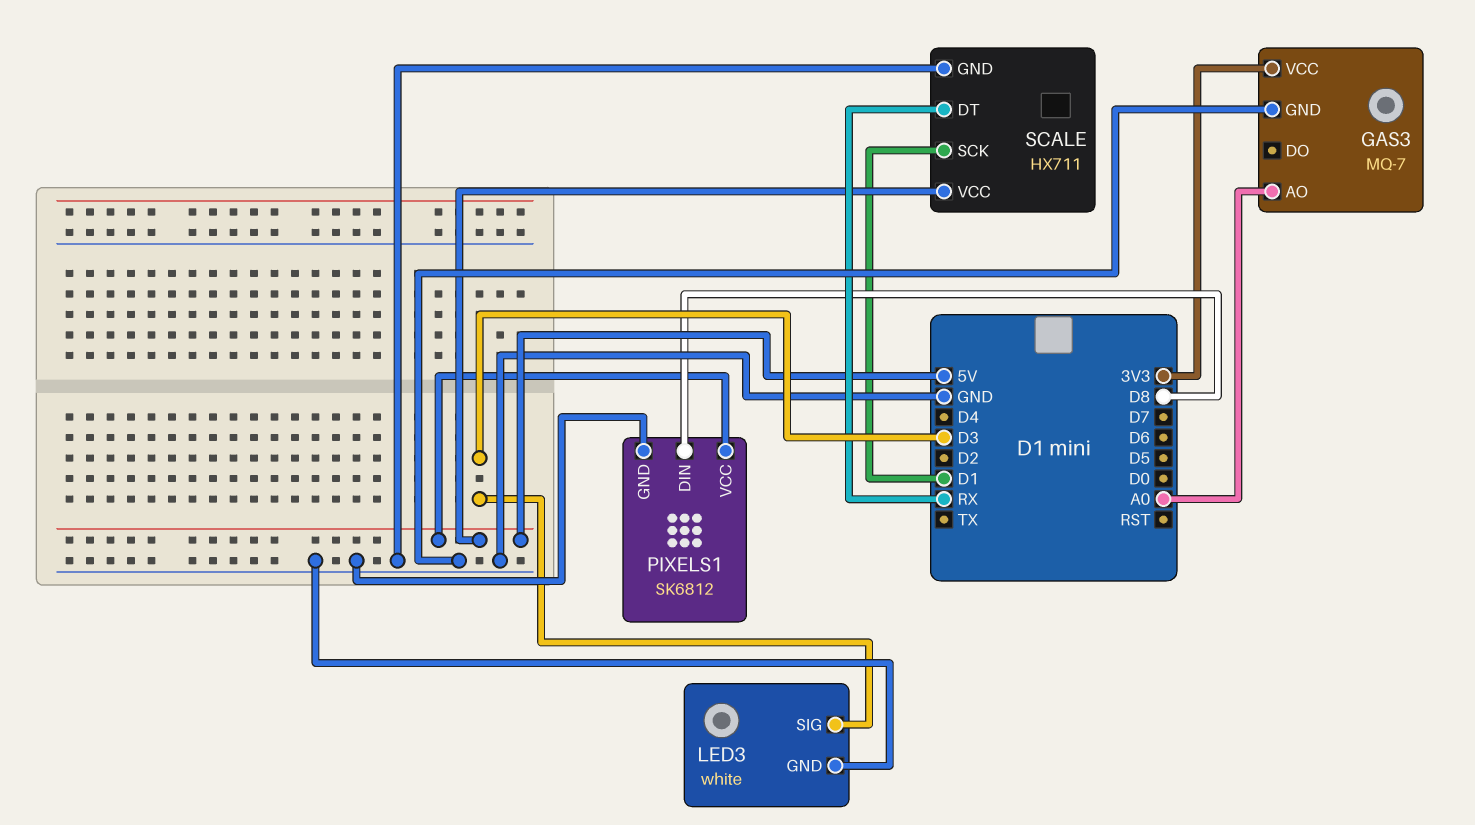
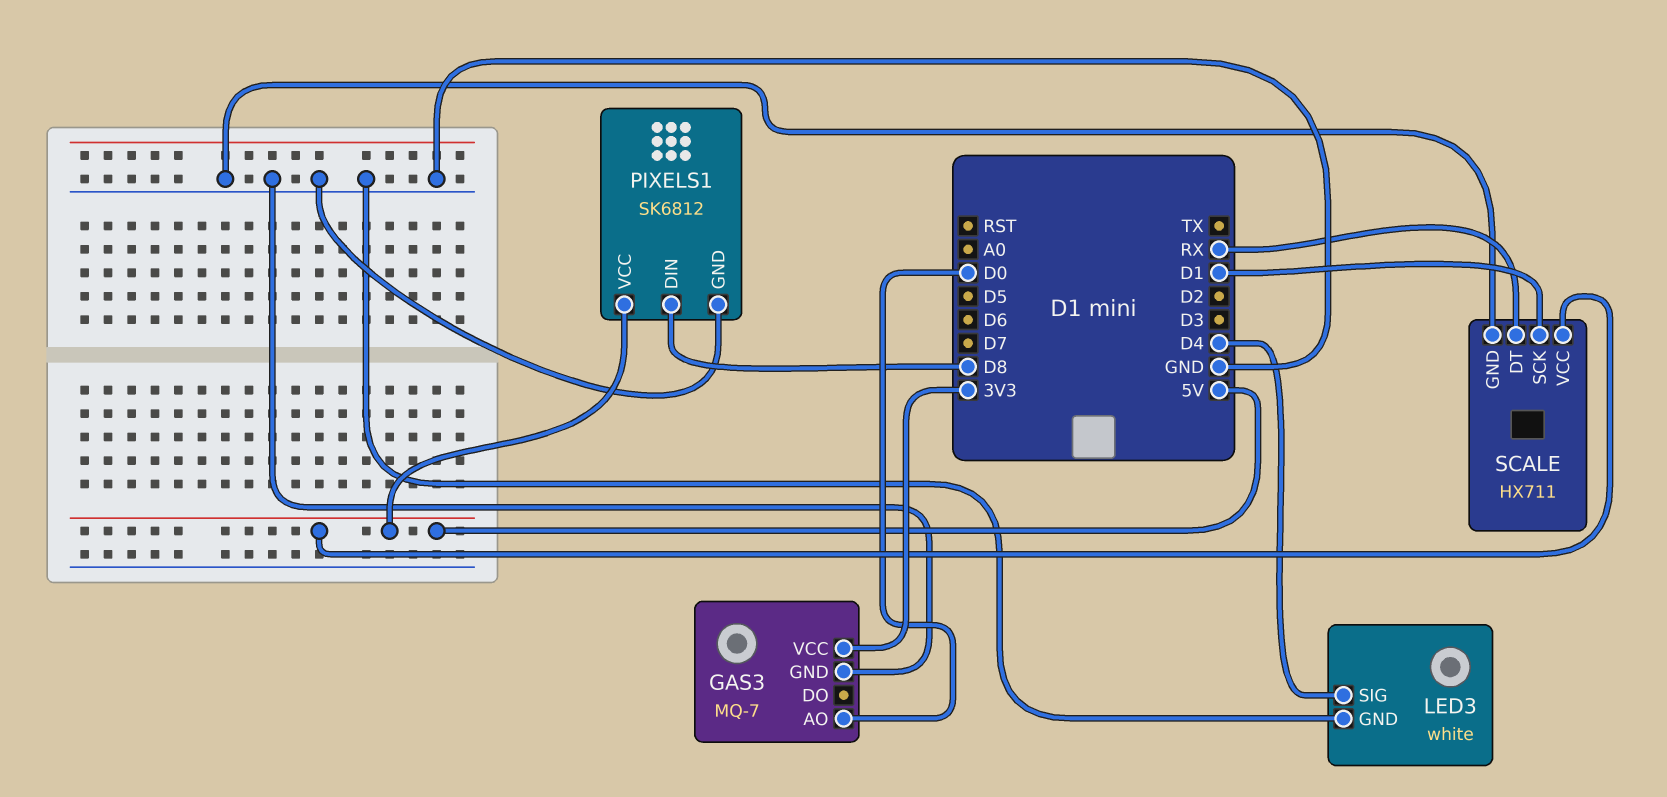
GAS3 pin AO: A0 -> D0
LED3 pin SIG: D3 -> D4

